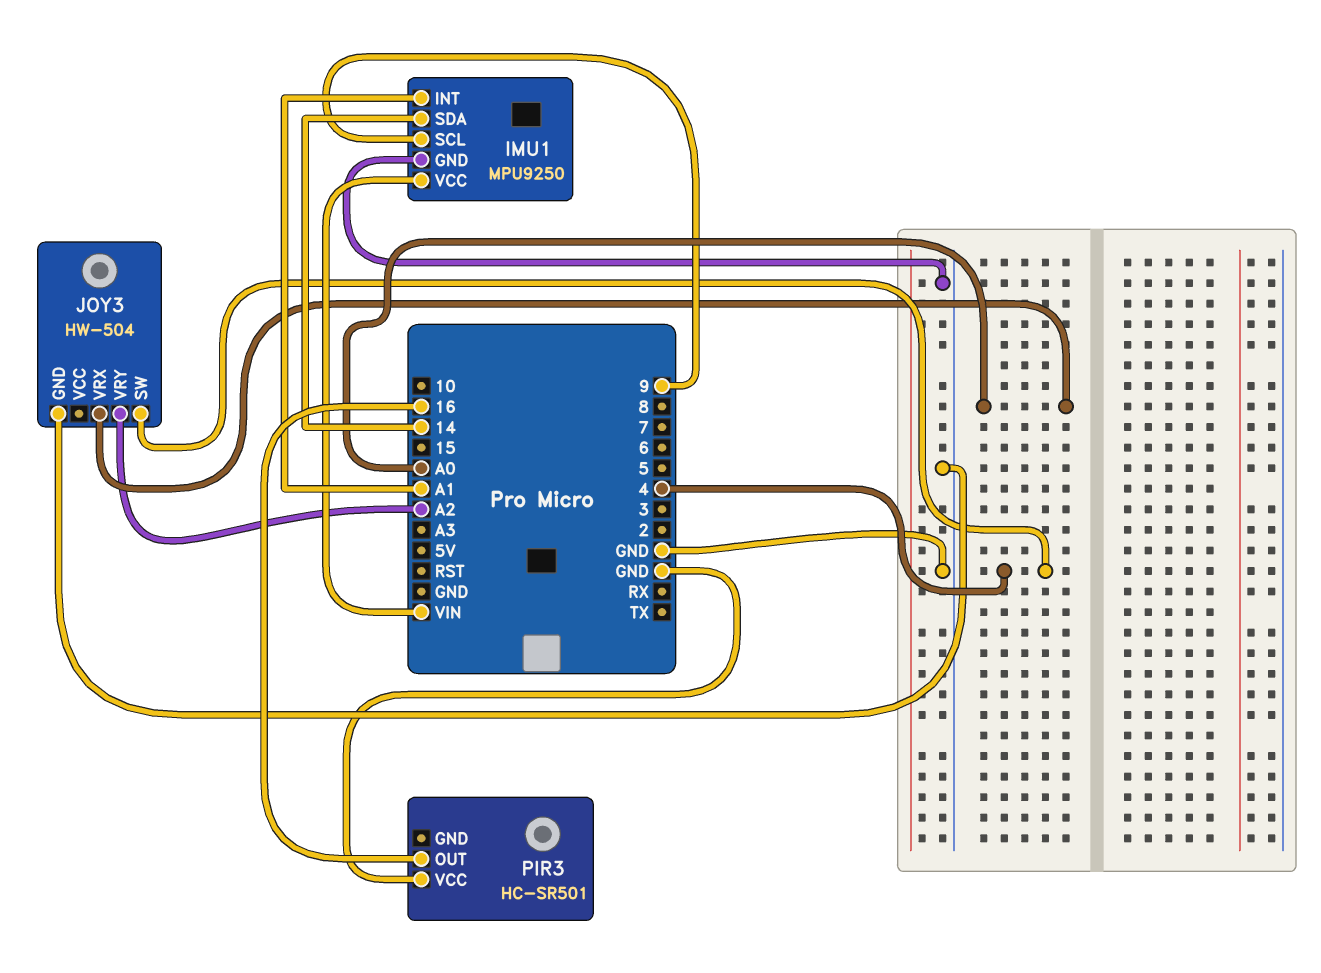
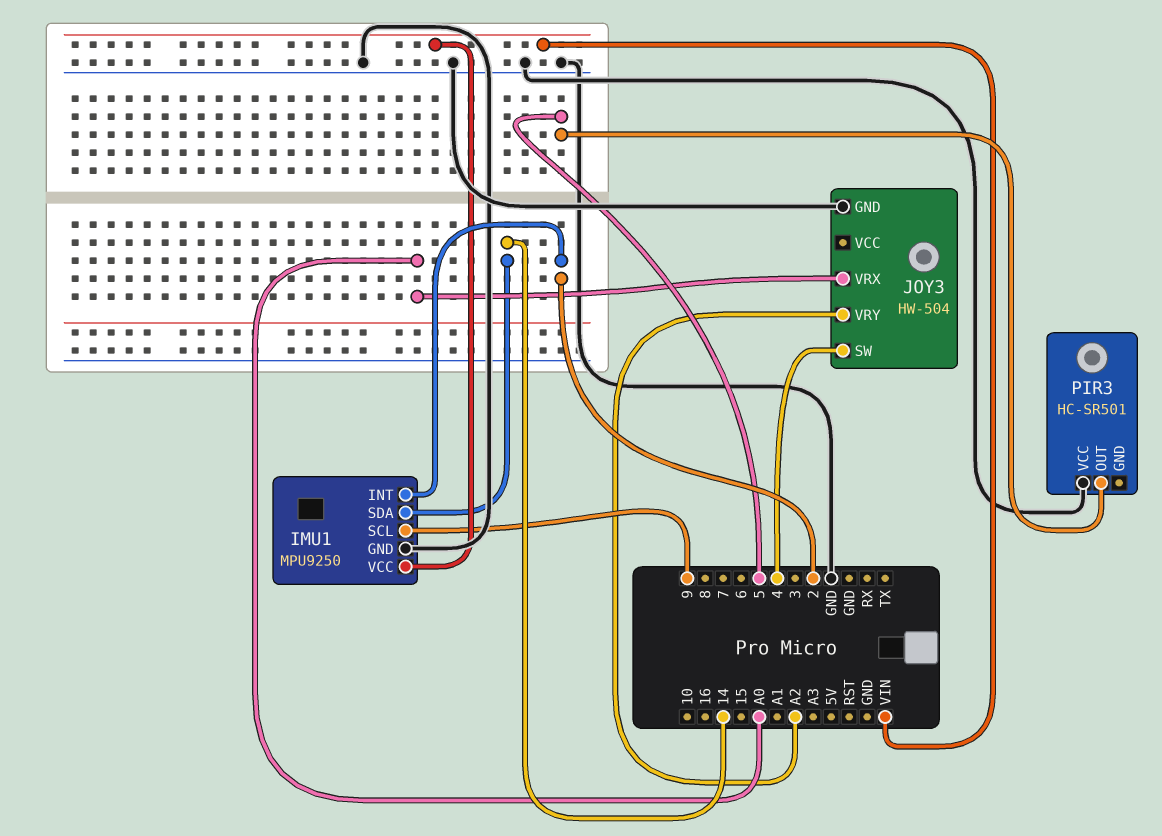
IMU1 pin INT: A1 -> 2
PIR3 pin OUT: 16 -> 5

